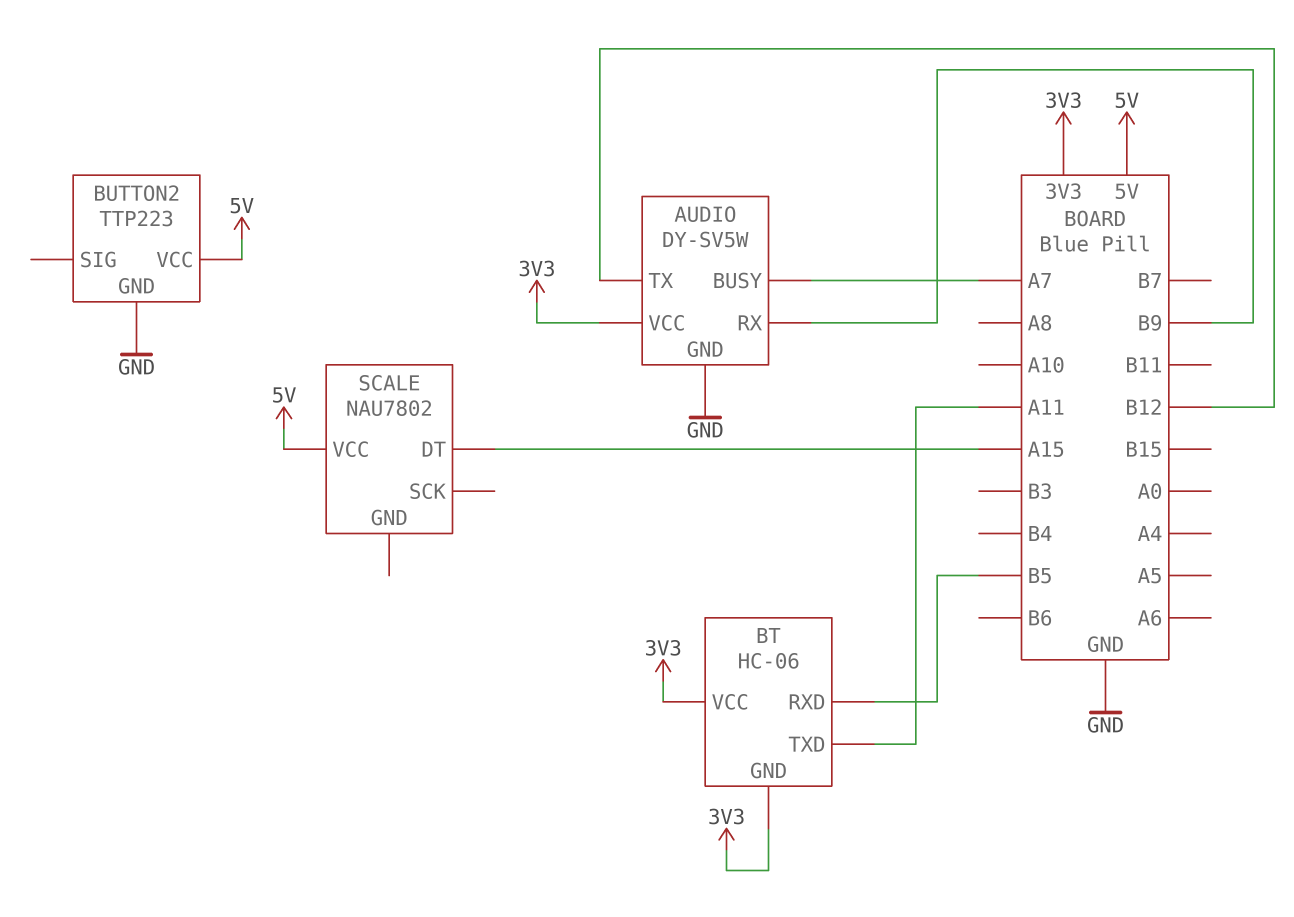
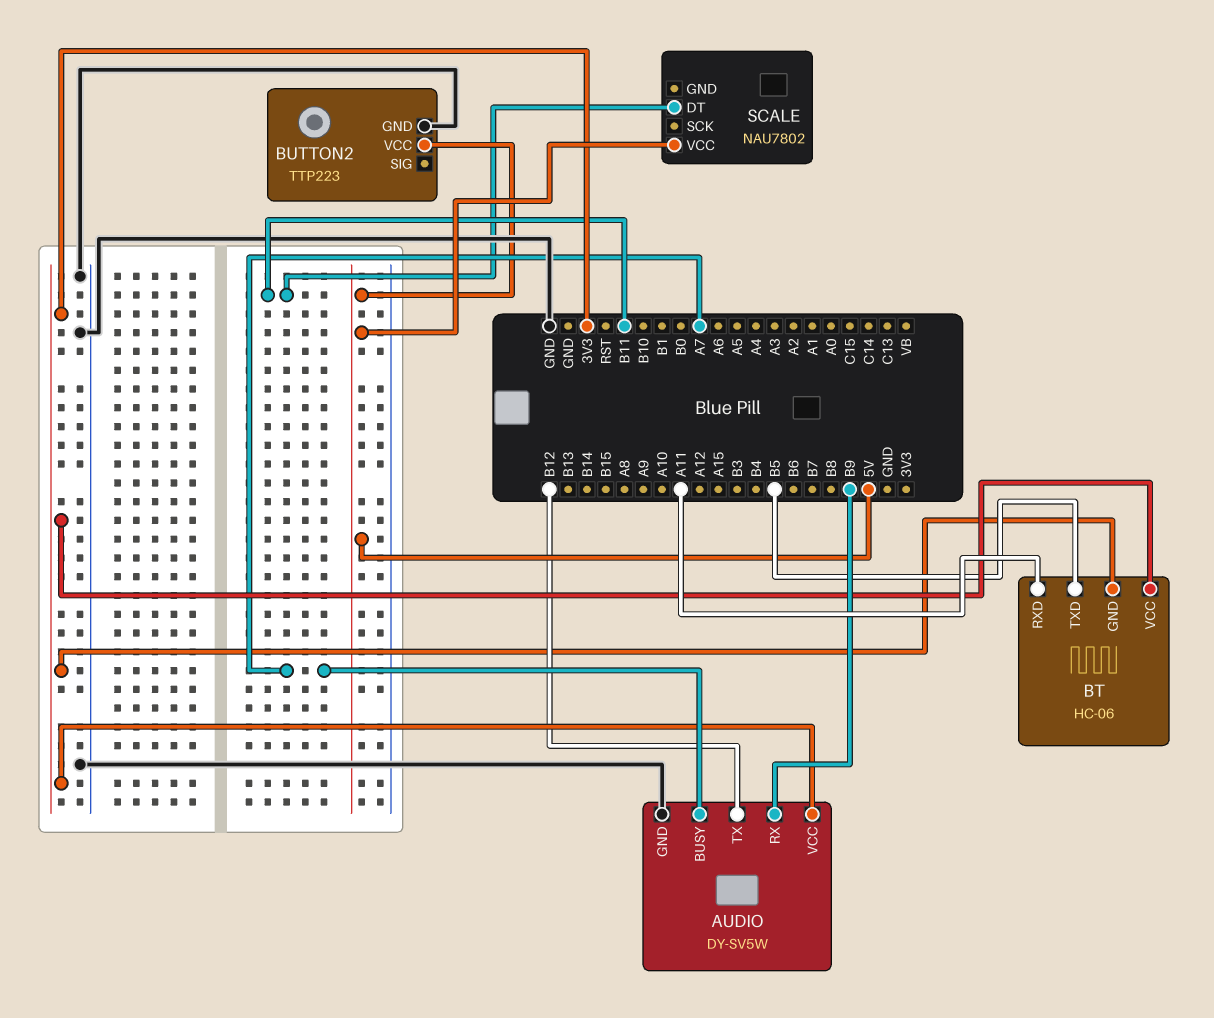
BT pin RXD: B5 -> A11
BT pin TXD: A11 -> B5
SCALE pin DT: A15 -> B11

